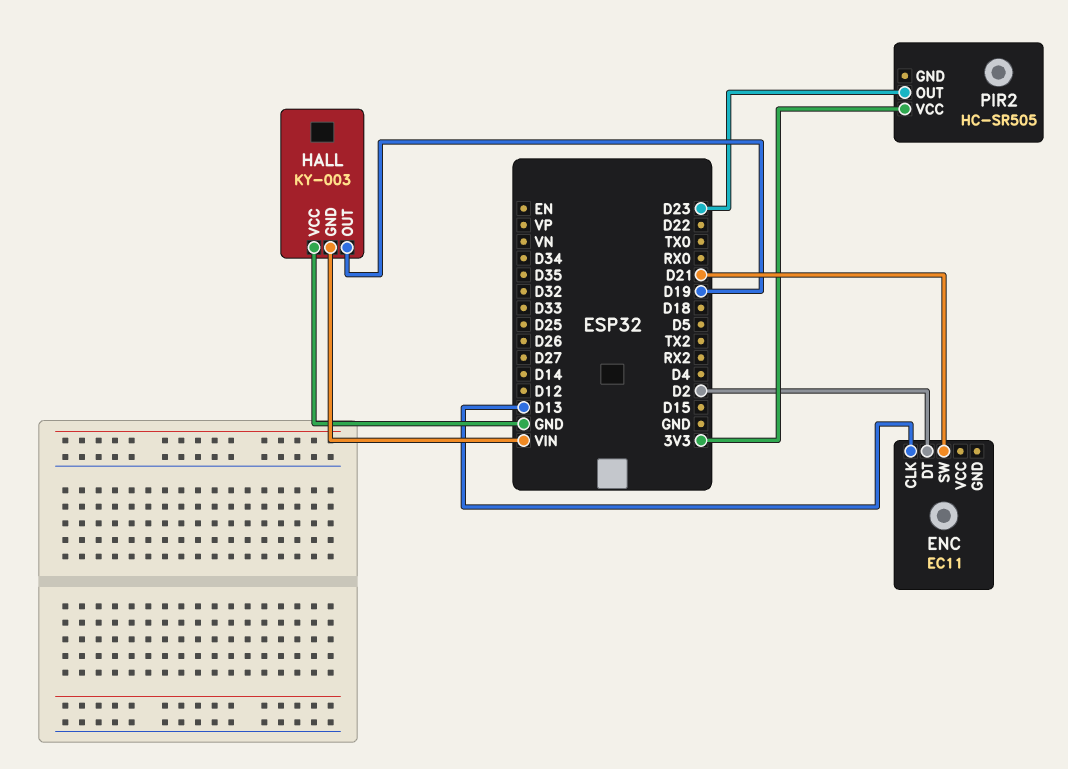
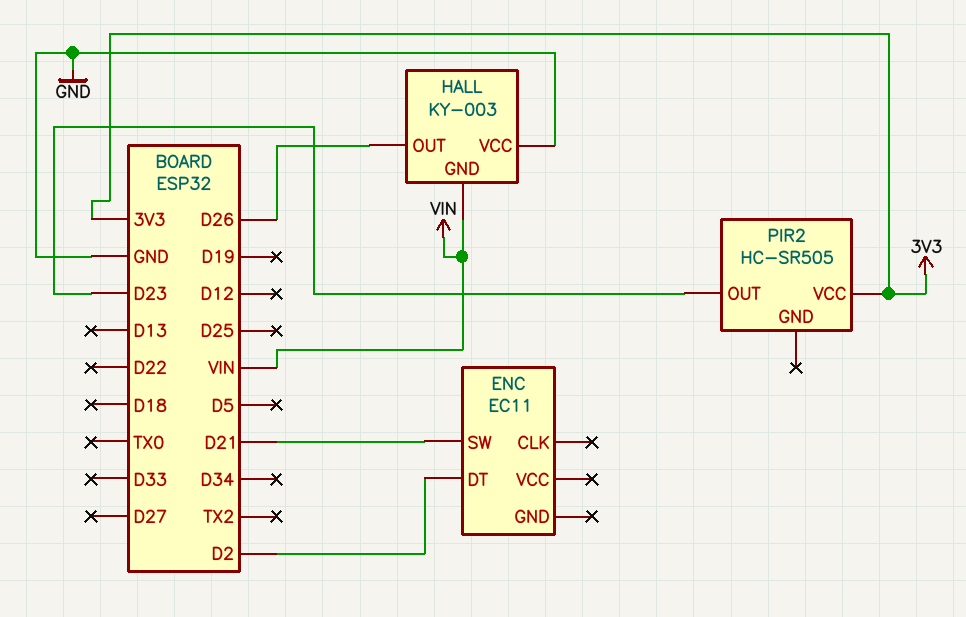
ENC pin CLK: D13 -> none
HALL pin OUT: D19 -> D26

